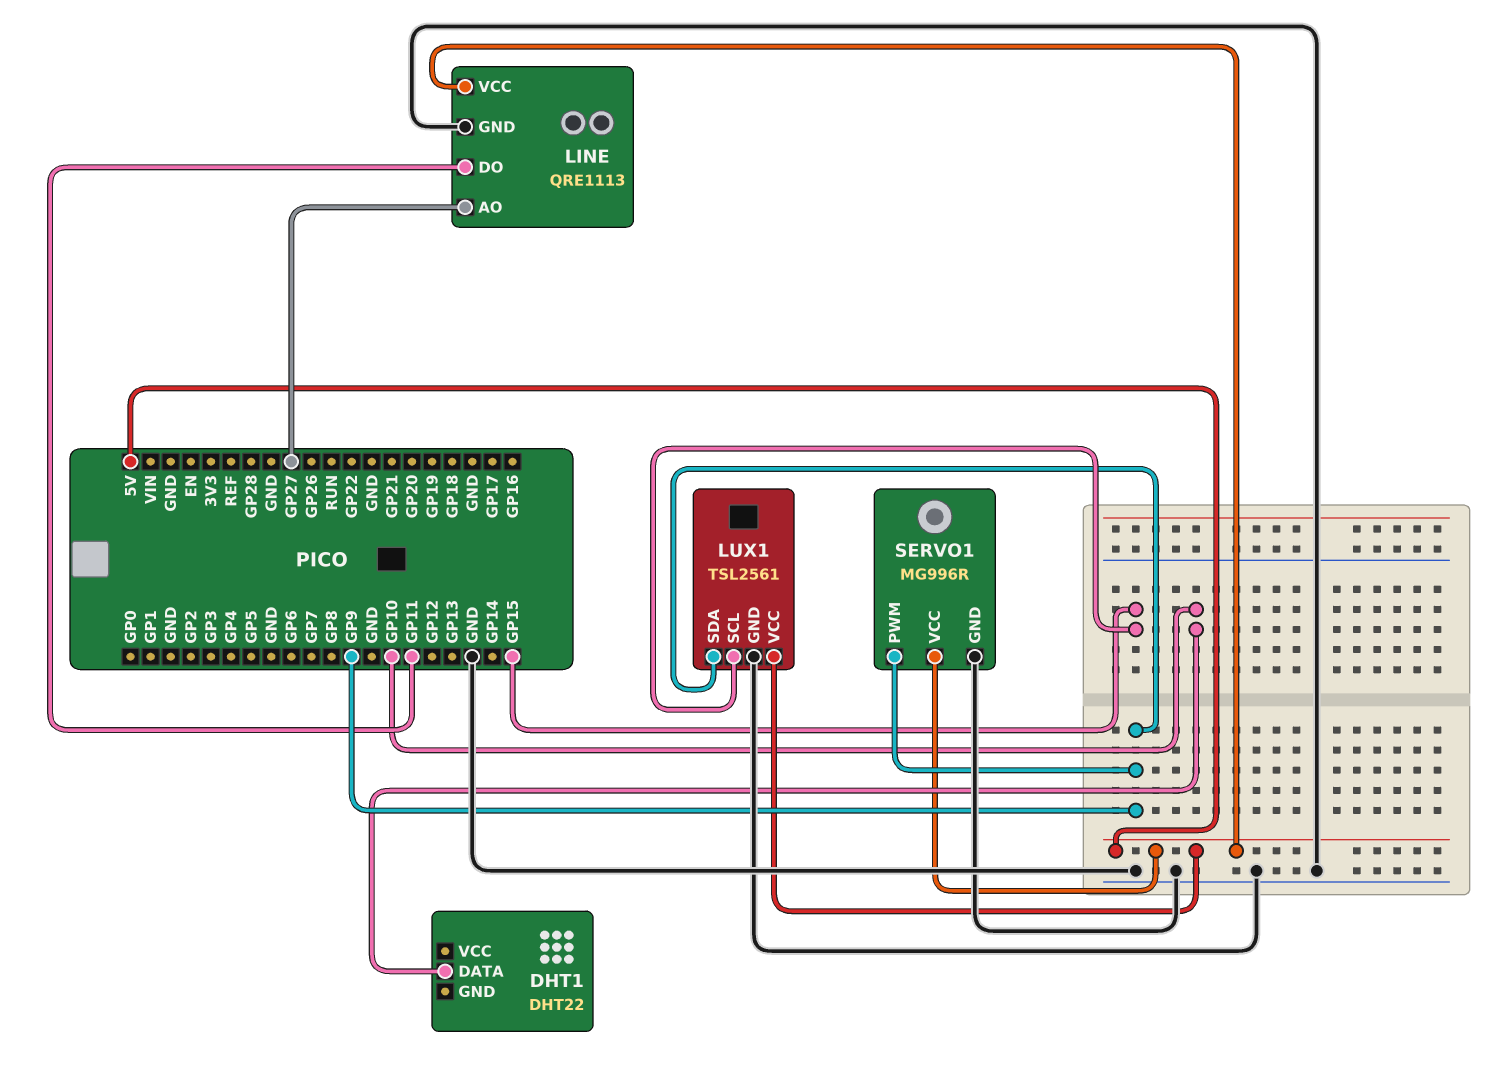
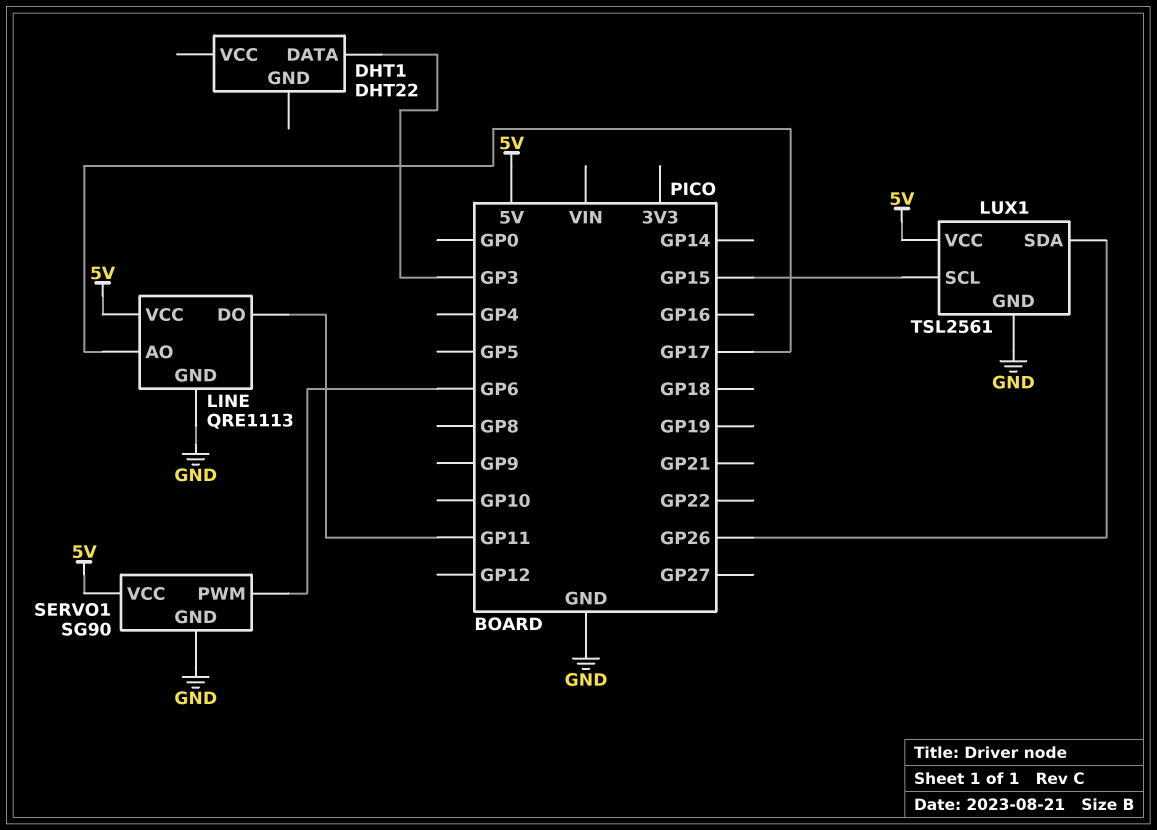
DHT1 pin DATA: GP10 -> GP3
LINE pin AO: GP27 -> GP17
LUX1 pin SDA: GP9 -> GP26
SERVO1: MG996R -> SG90
SERVO1 pin PWM: GP9 -> GP6

